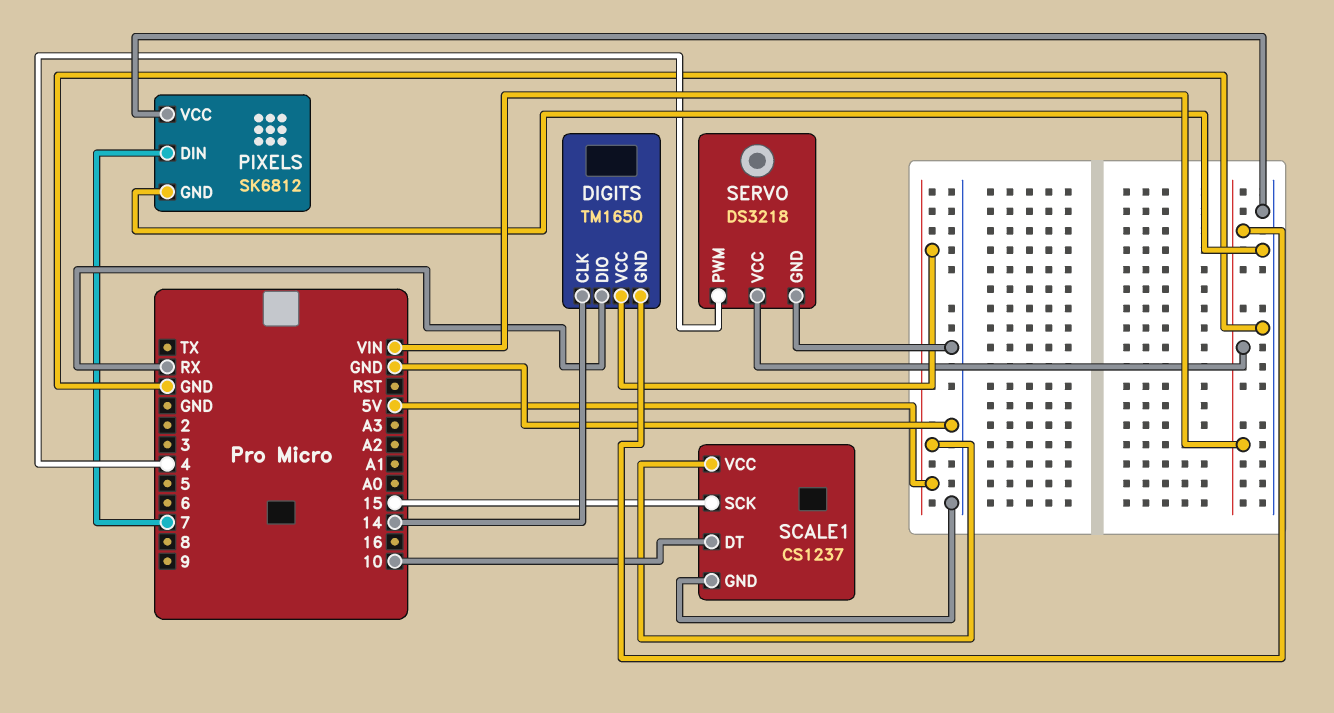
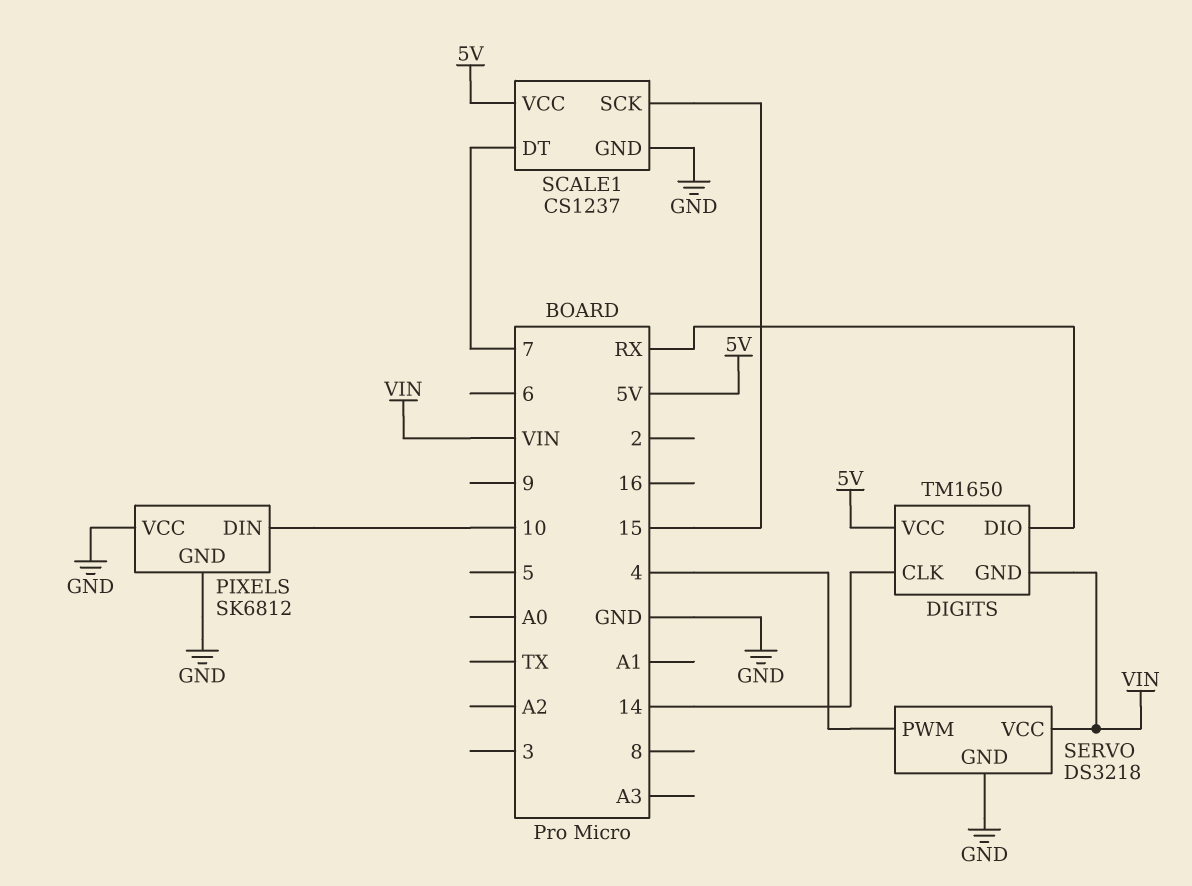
PIXELS pin DIN: 7 -> 10
SCALE1 pin DT: 10 -> 7

